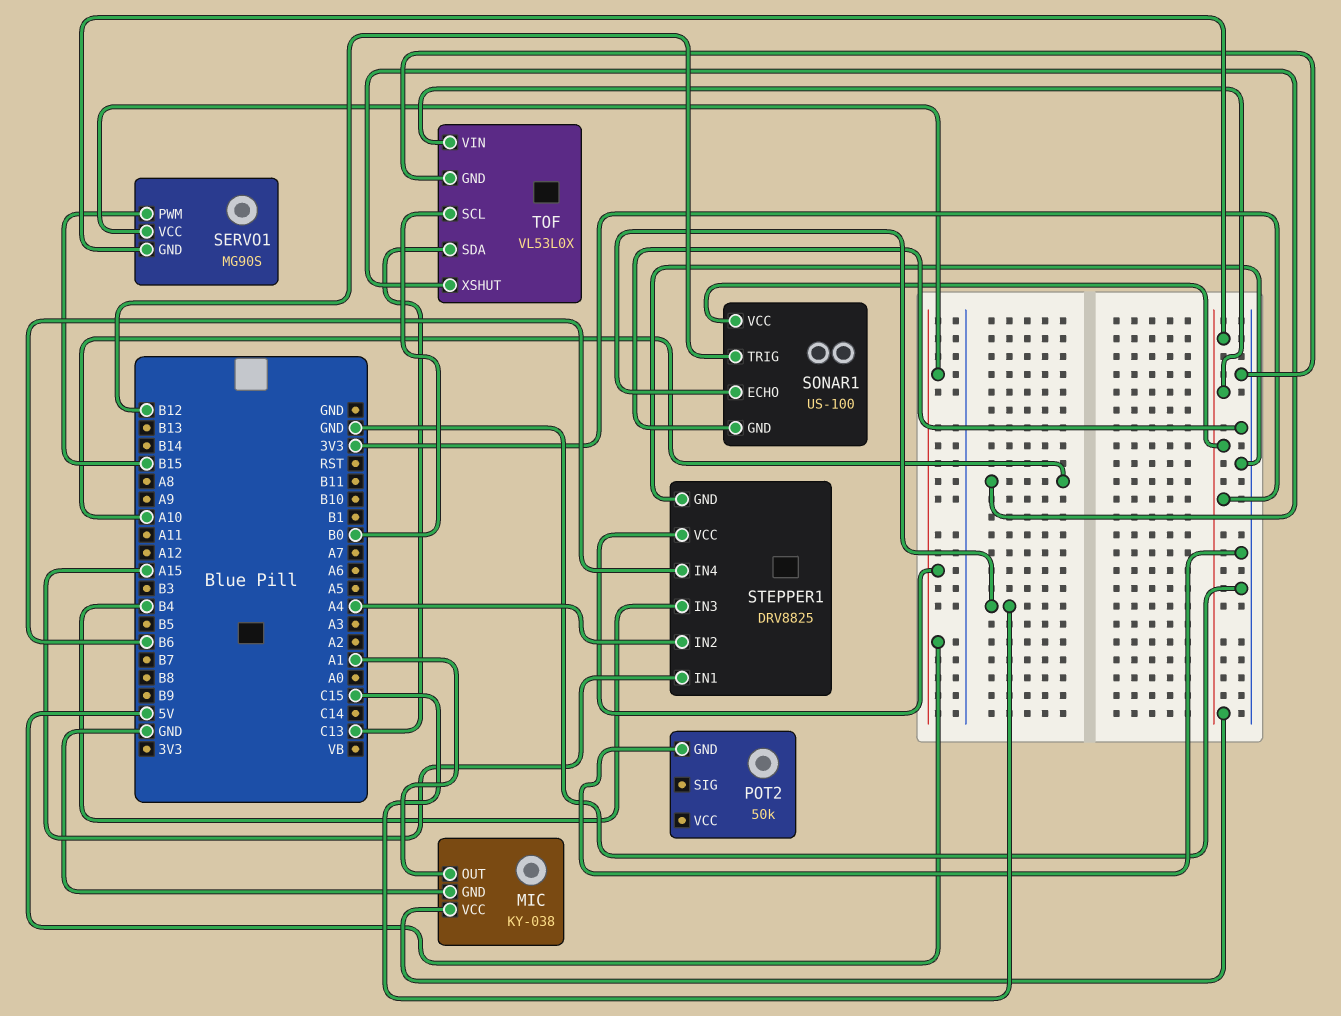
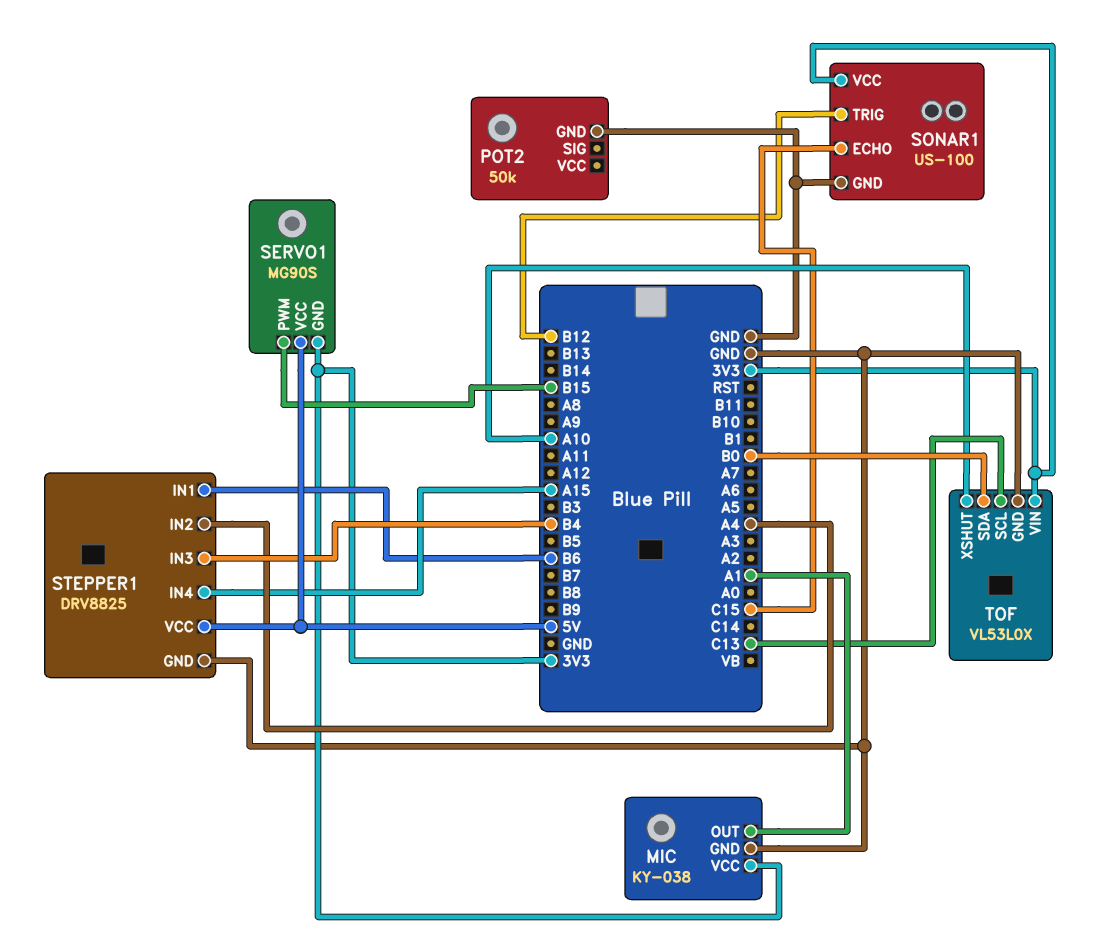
STEPPER1 pin IN1: A15 -> B6
STEPPER1 pin IN4: B6 -> A15
TOF pin SCL: B0 -> C13
TOF pin SDA: C13 -> B0

